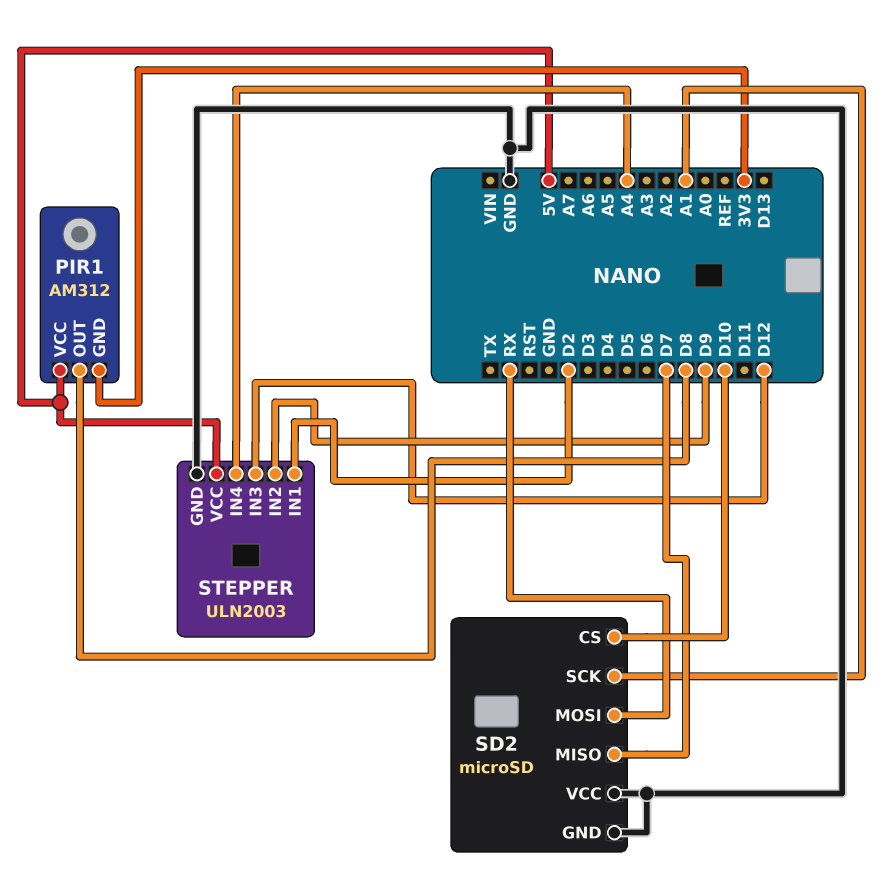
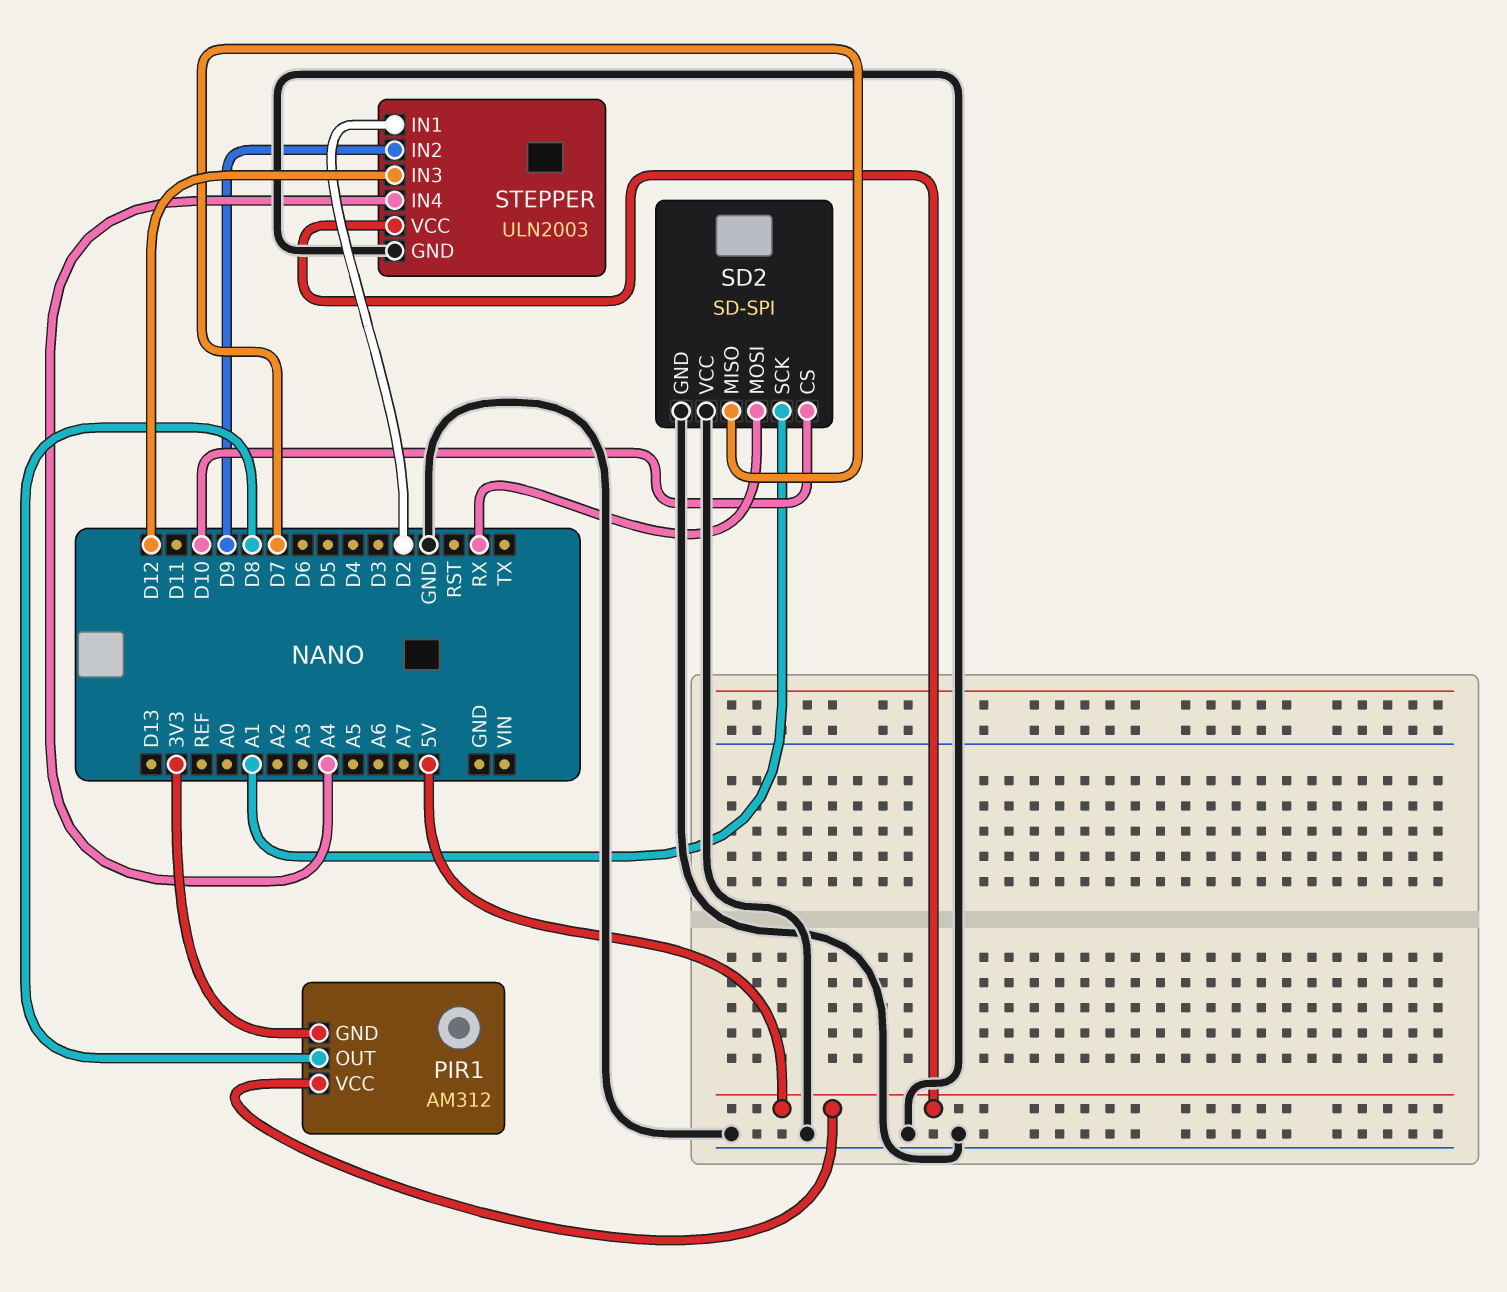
SD2: microSD -> SD-SPI

